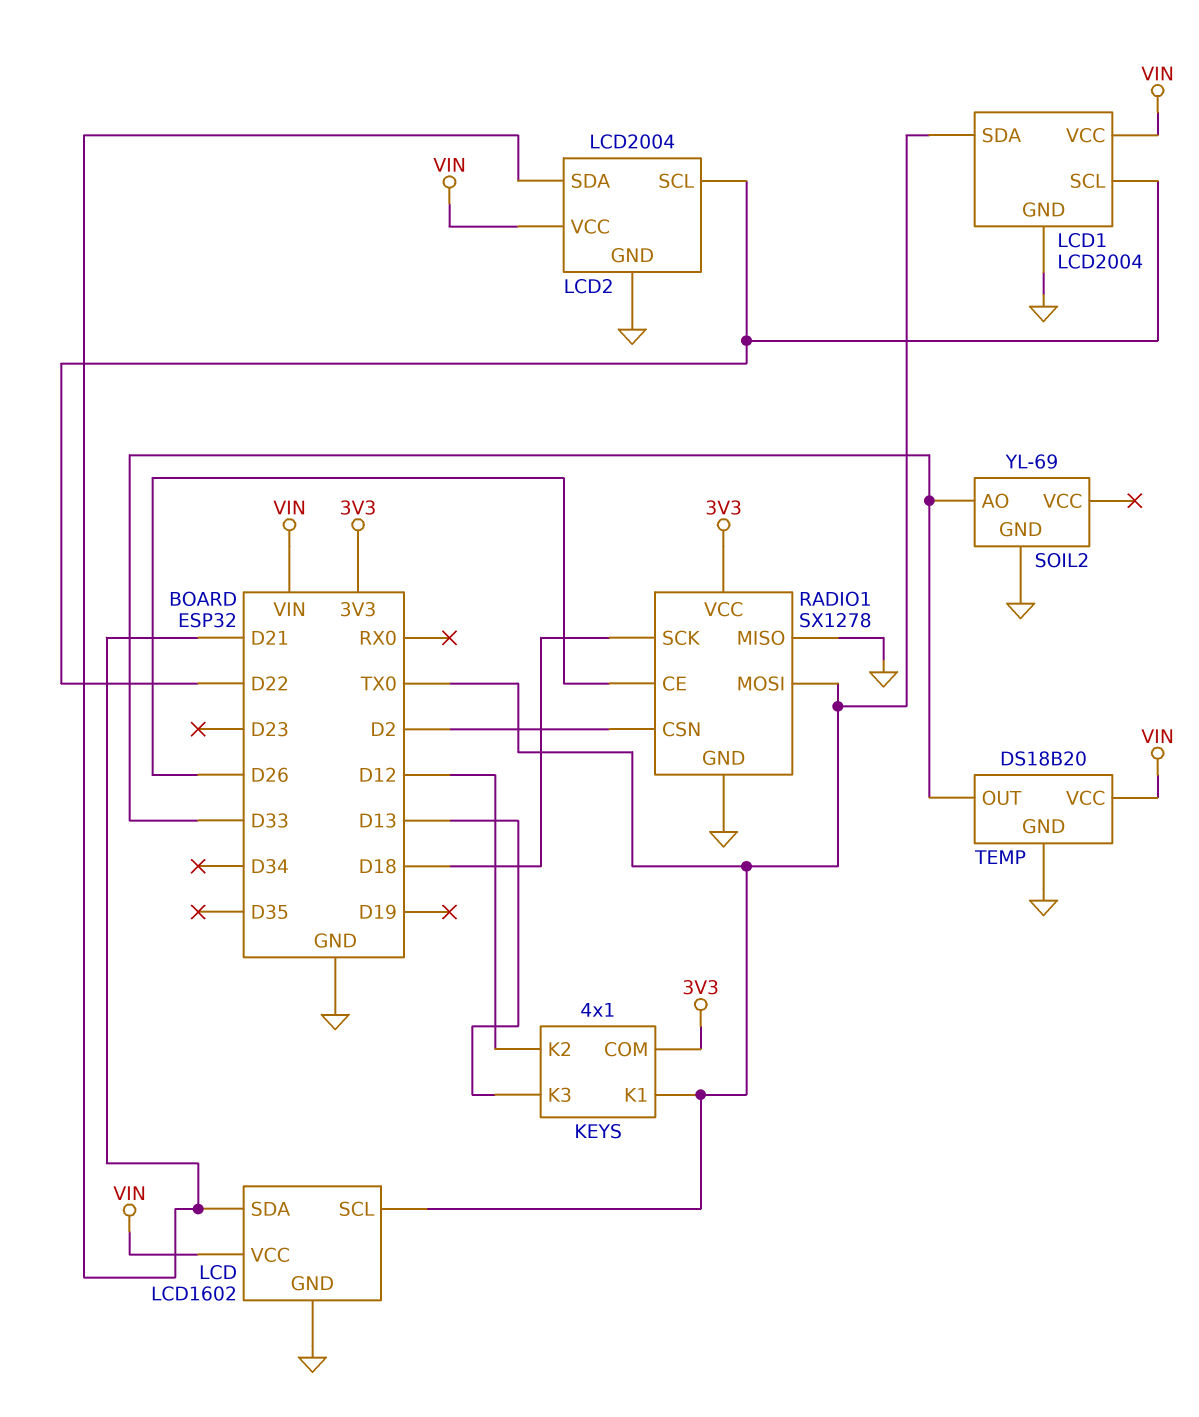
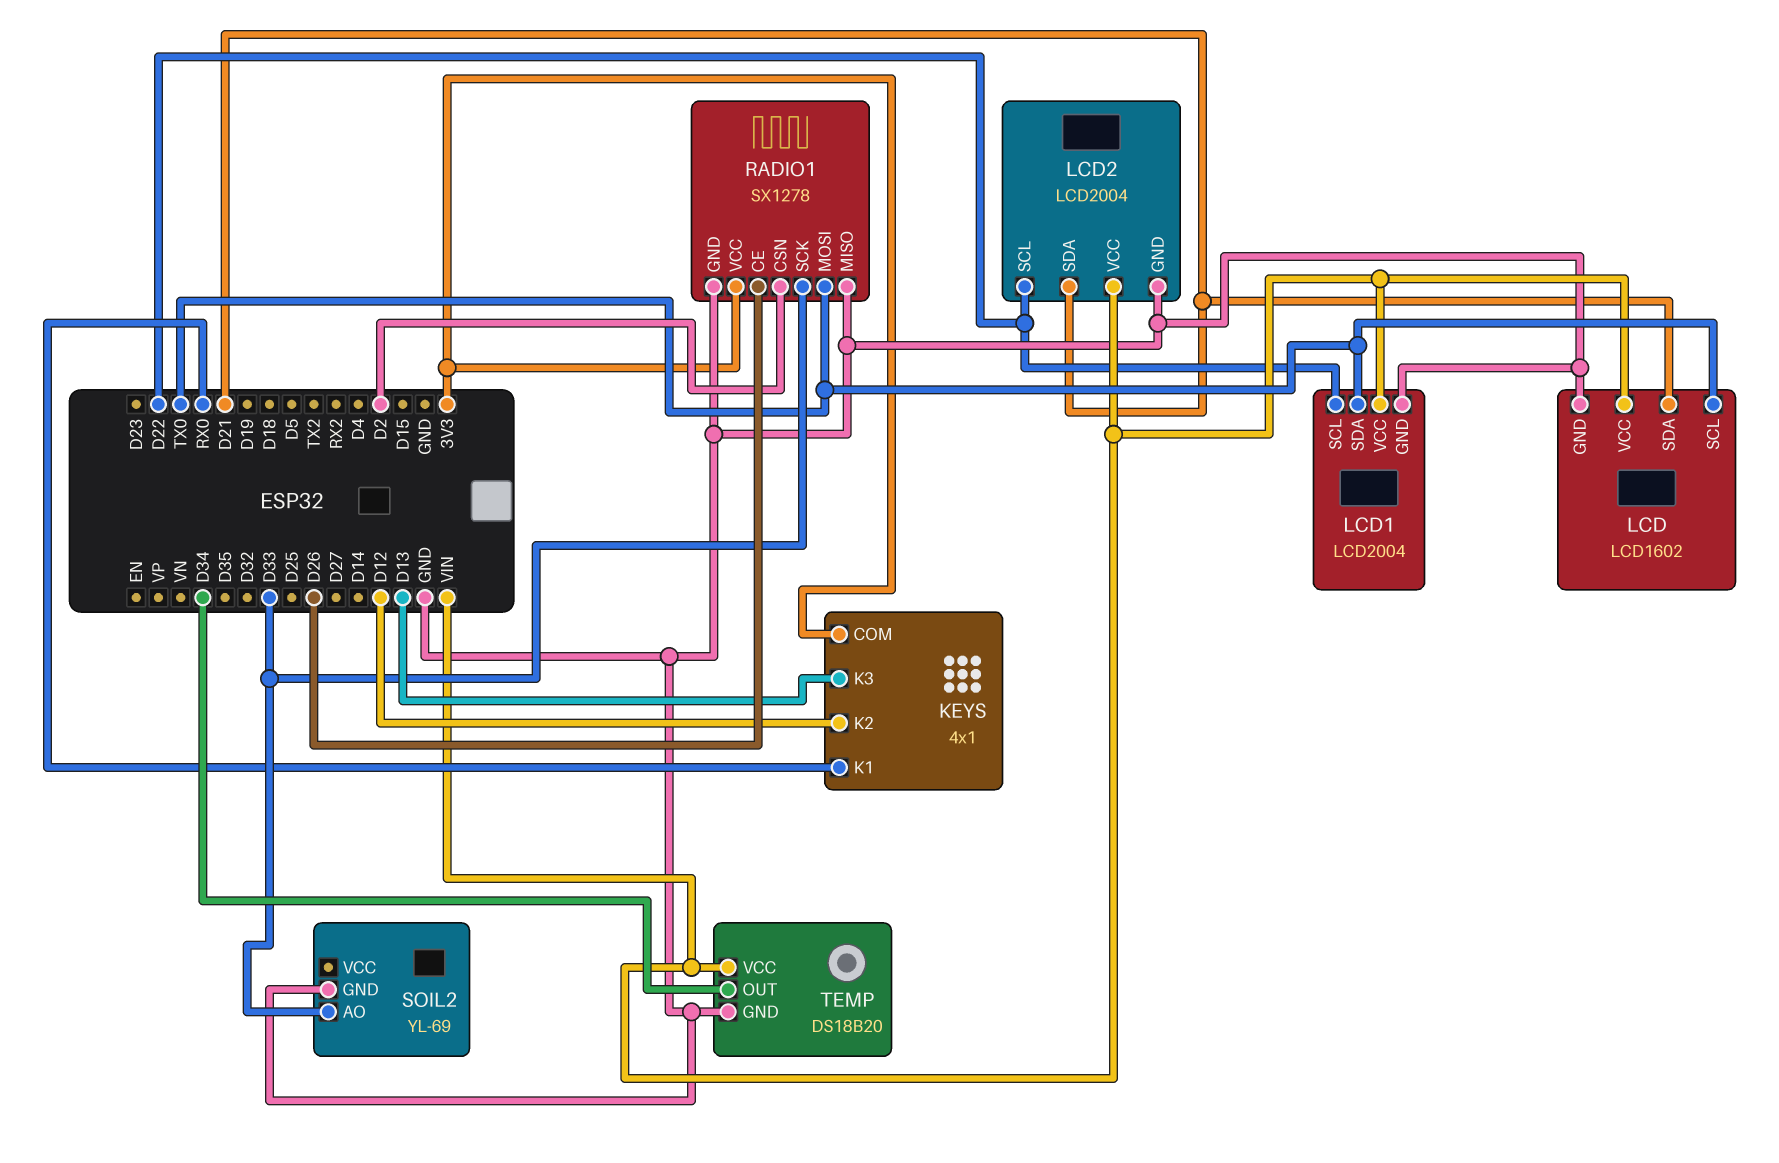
KEYS pin K1: TX0 -> RX0
RADIO1 pin SCK: D18 -> D33
TEMP pin OUT: D33 -> D34

